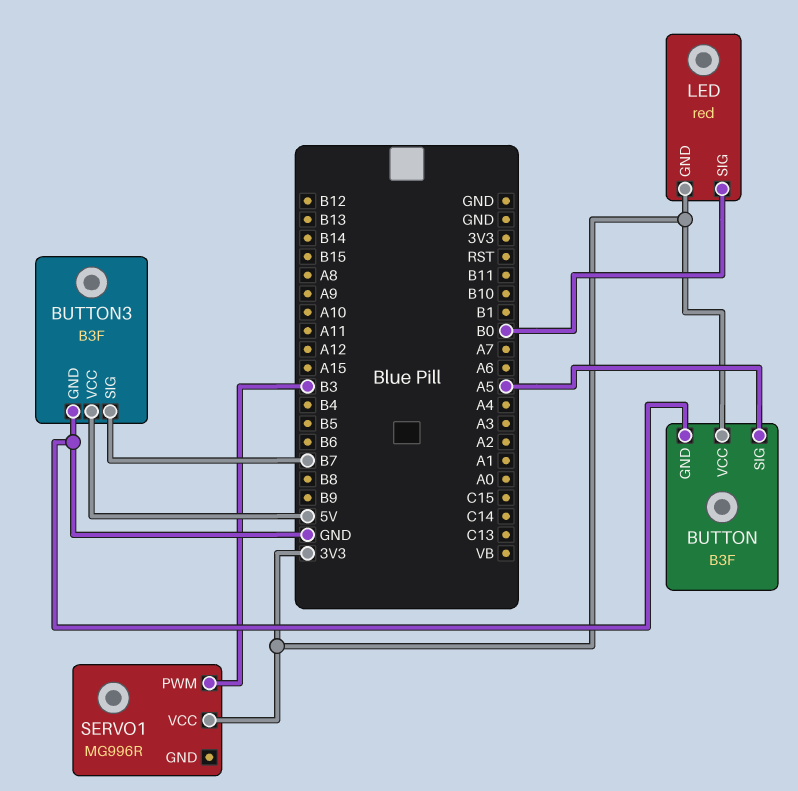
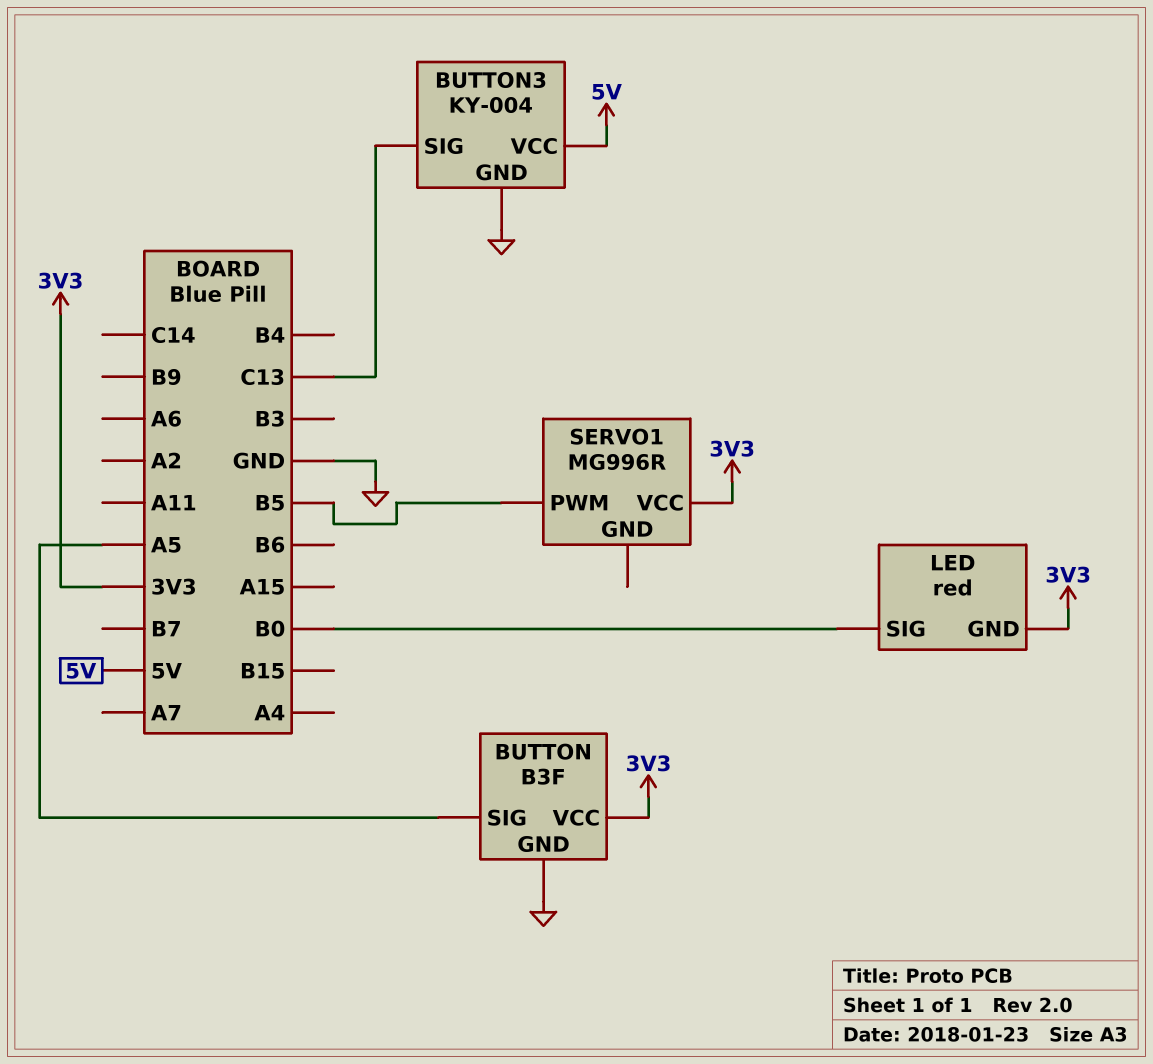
BUTTON3: B3F -> KY-004
BUTTON3 pin SIG: B7 -> C13
SERVO1 pin PWM: B3 -> B5

